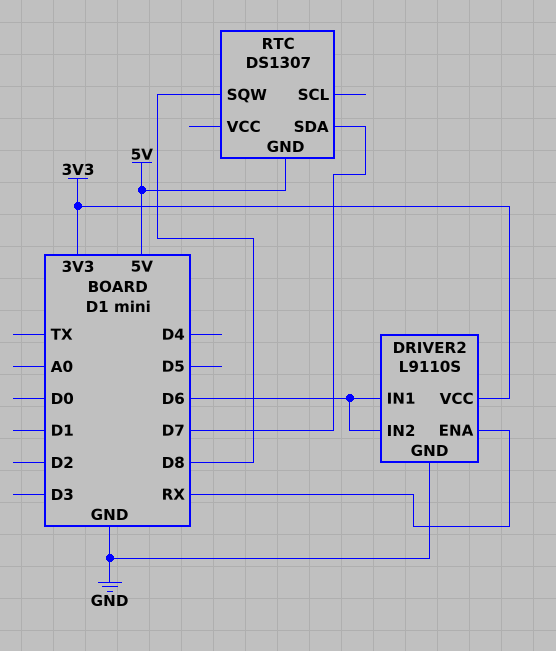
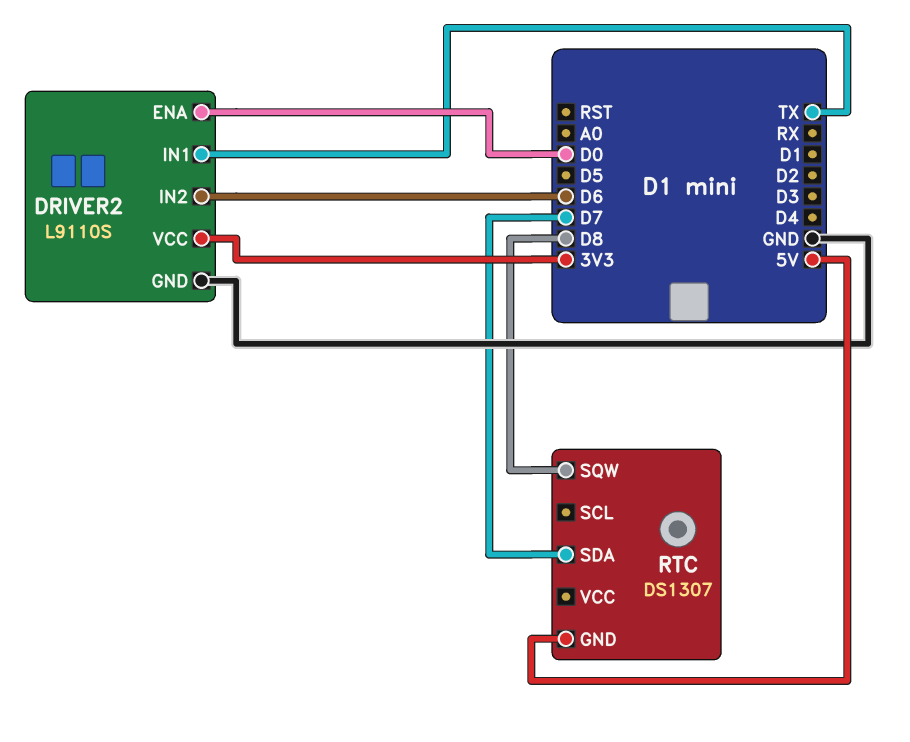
DRIVER2 pin ENA: RX -> D0
DRIVER2 pin IN1: D6 -> TX

